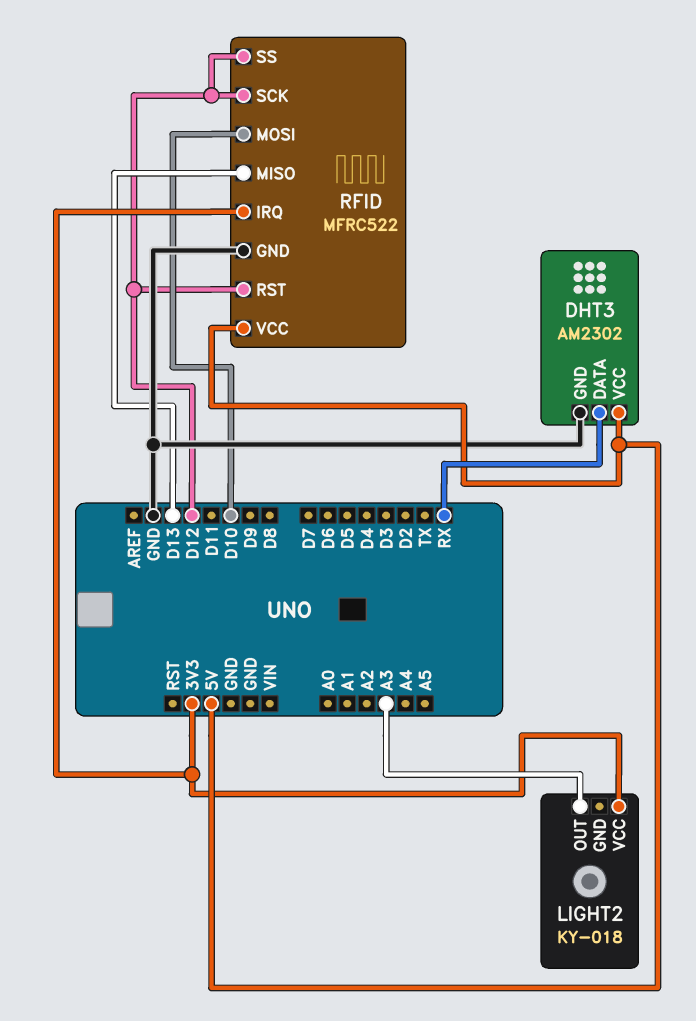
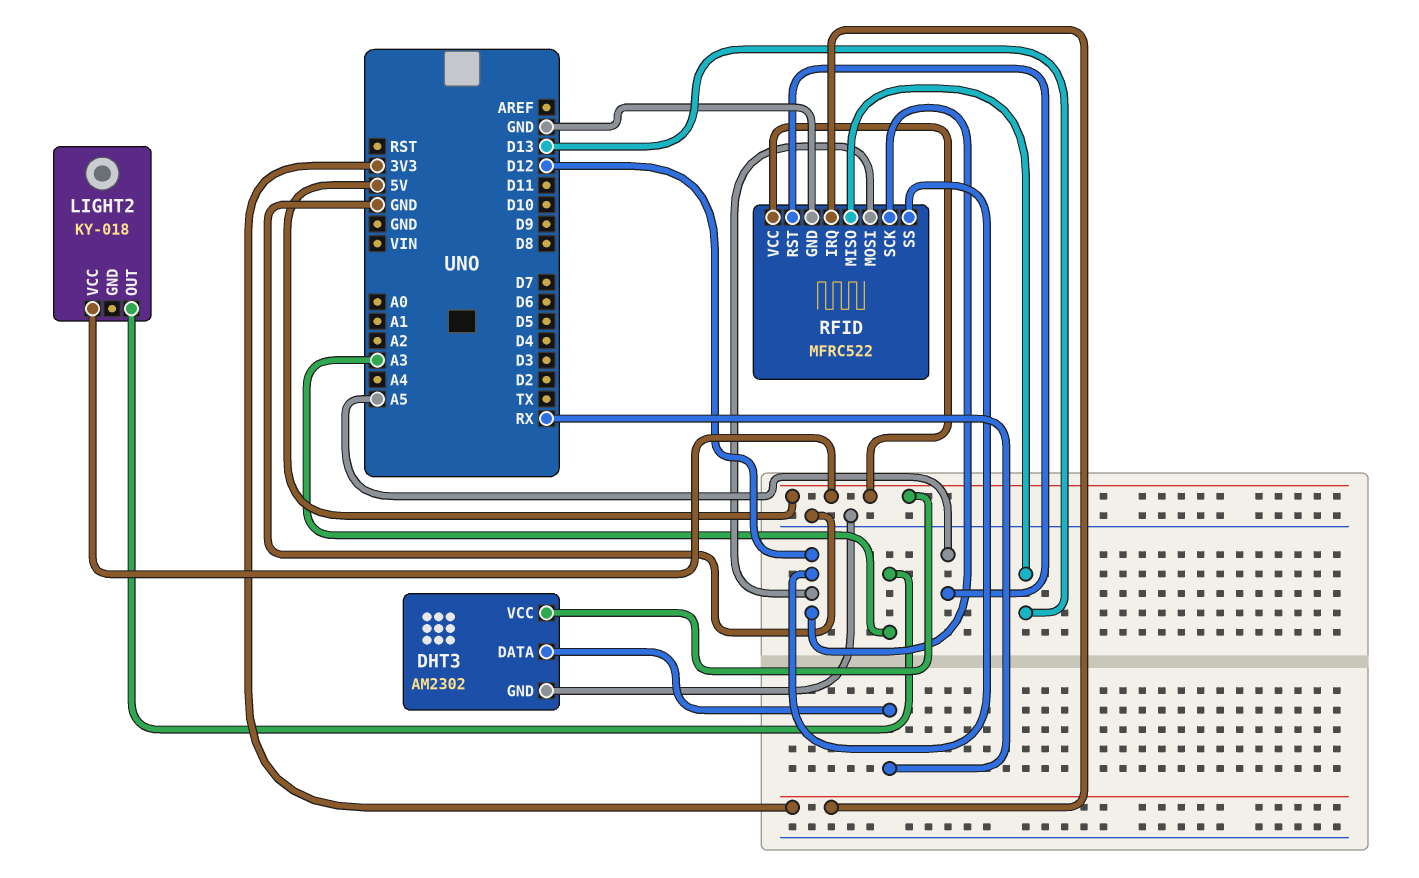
LIGHT2 pin VCC: 3V3 -> 5V
RFID pin MOSI: D10 -> D12
RFID pin RST: D12 -> A5

